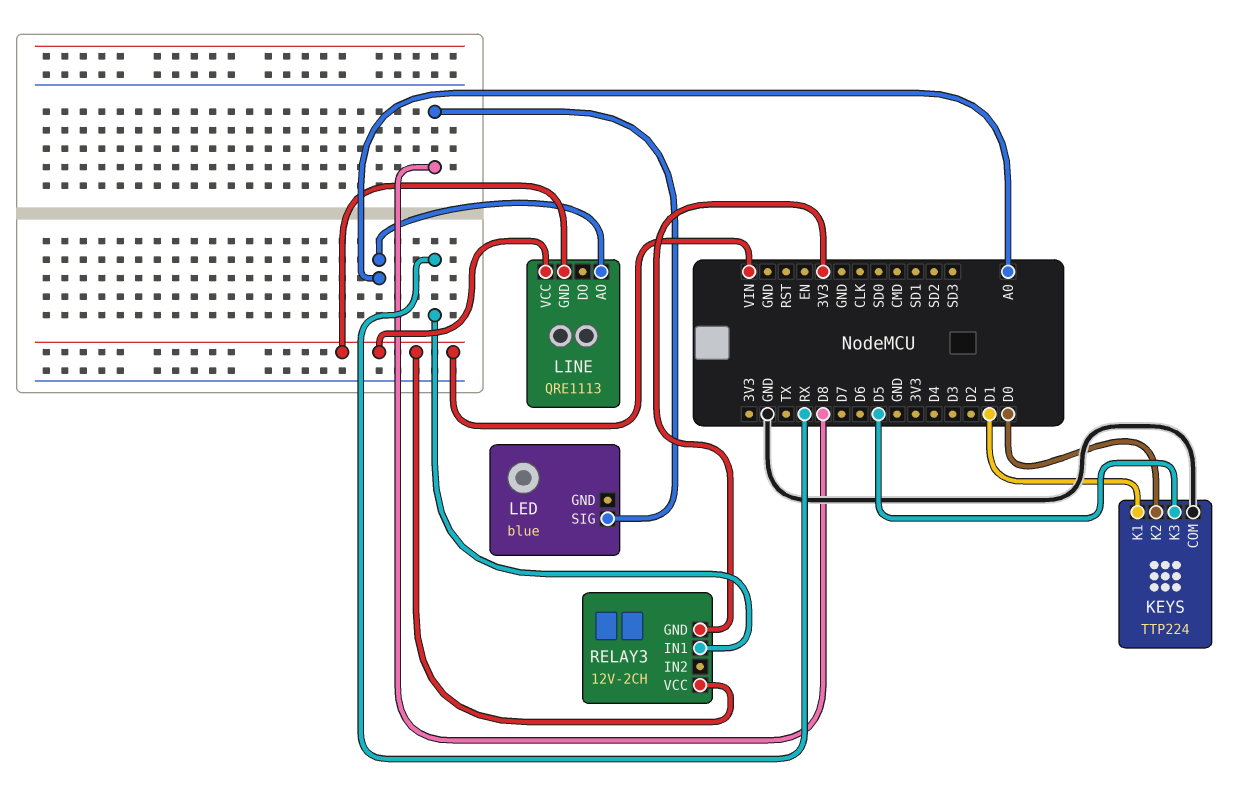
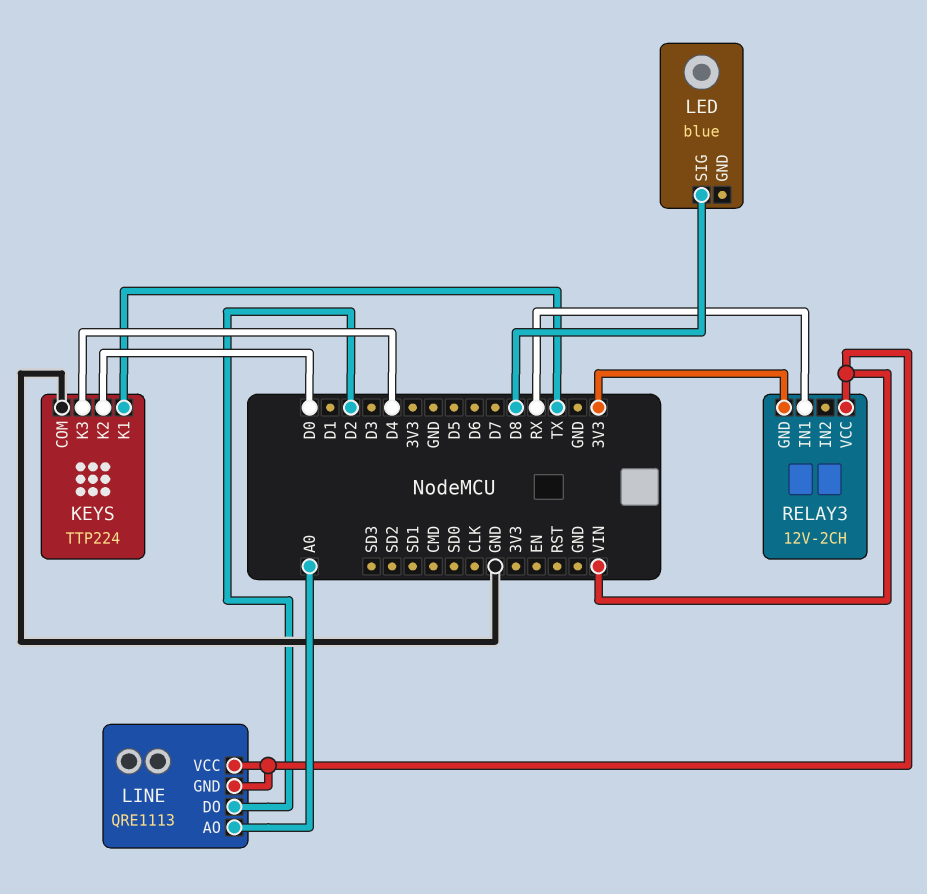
KEYS pin K1: D1 -> TX
KEYS pin K3: D5 -> D4
LINE pin DO: none -> D2

